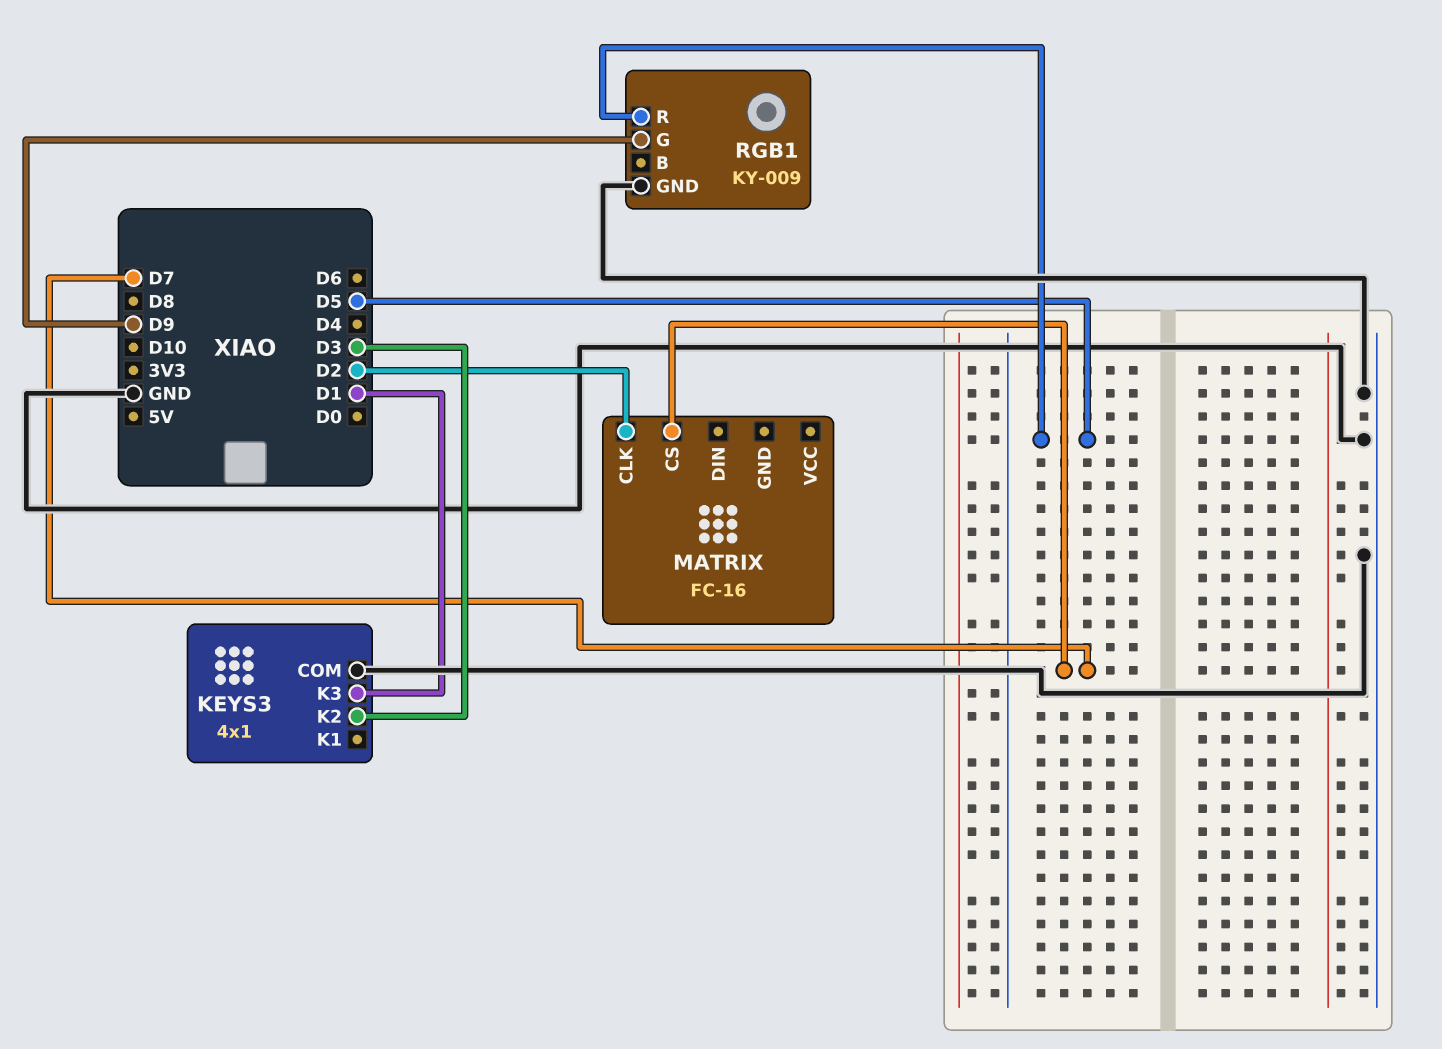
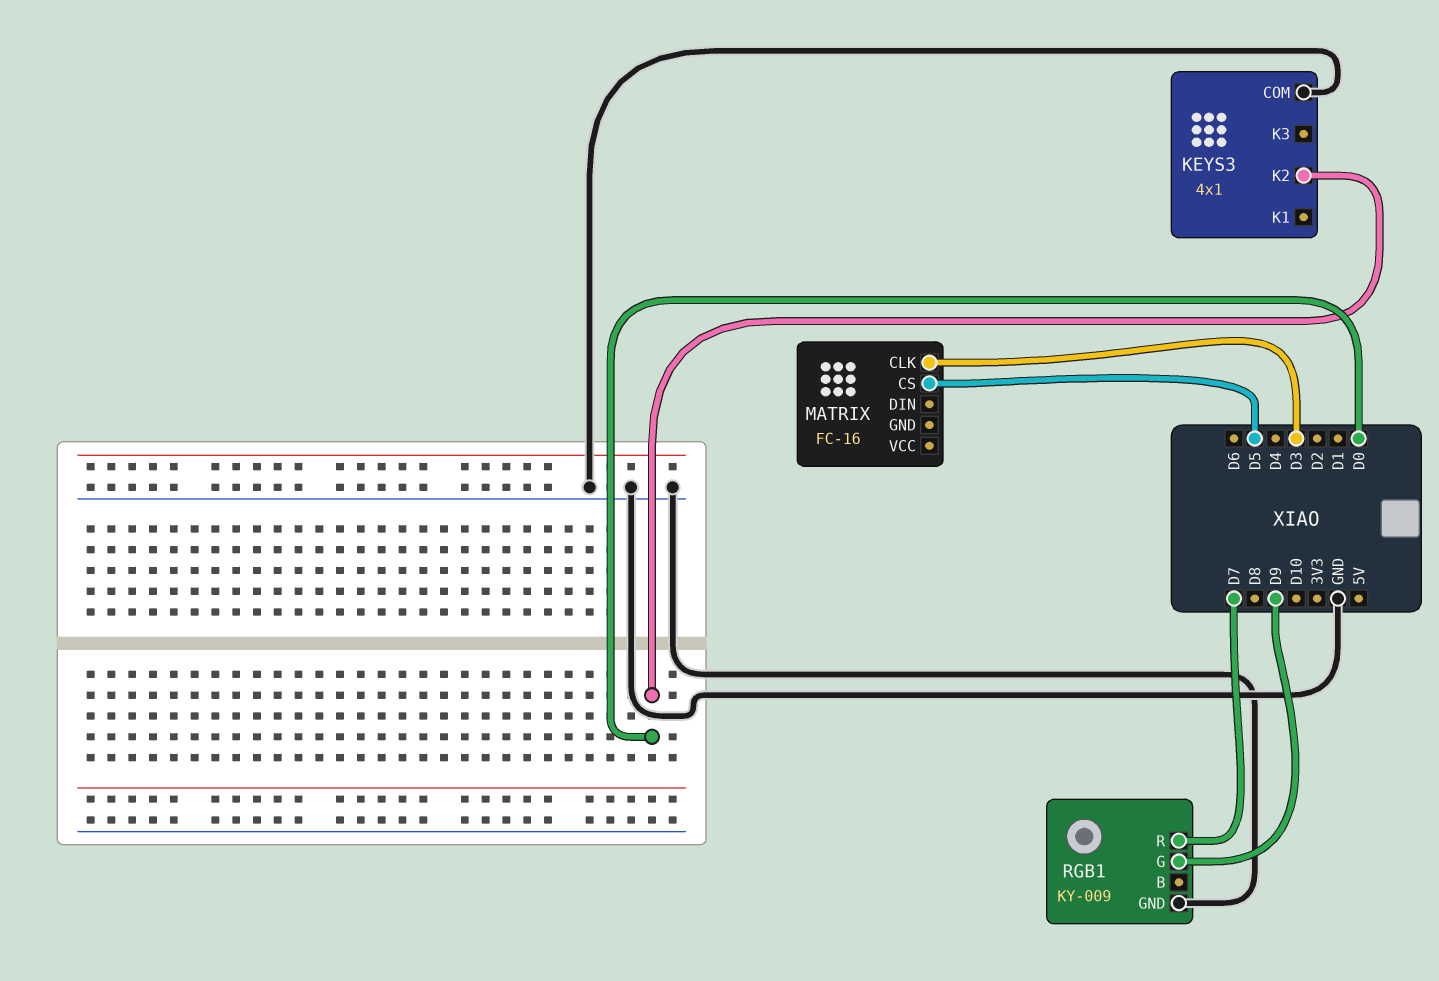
KEYS3 pin K2: D3 -> D0
KEYS3 pin K3: D1 -> none
MATRIX pin CLK: D2 -> D3
MATRIX pin CS: D7 -> D5
RGB1 pin R: D5 -> D7

